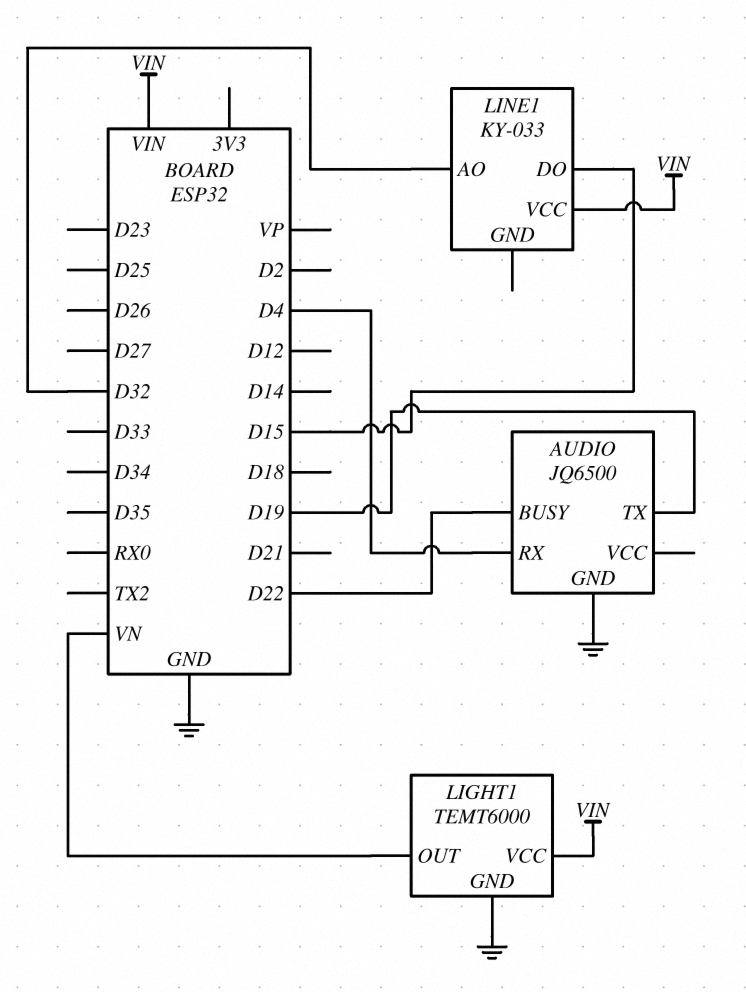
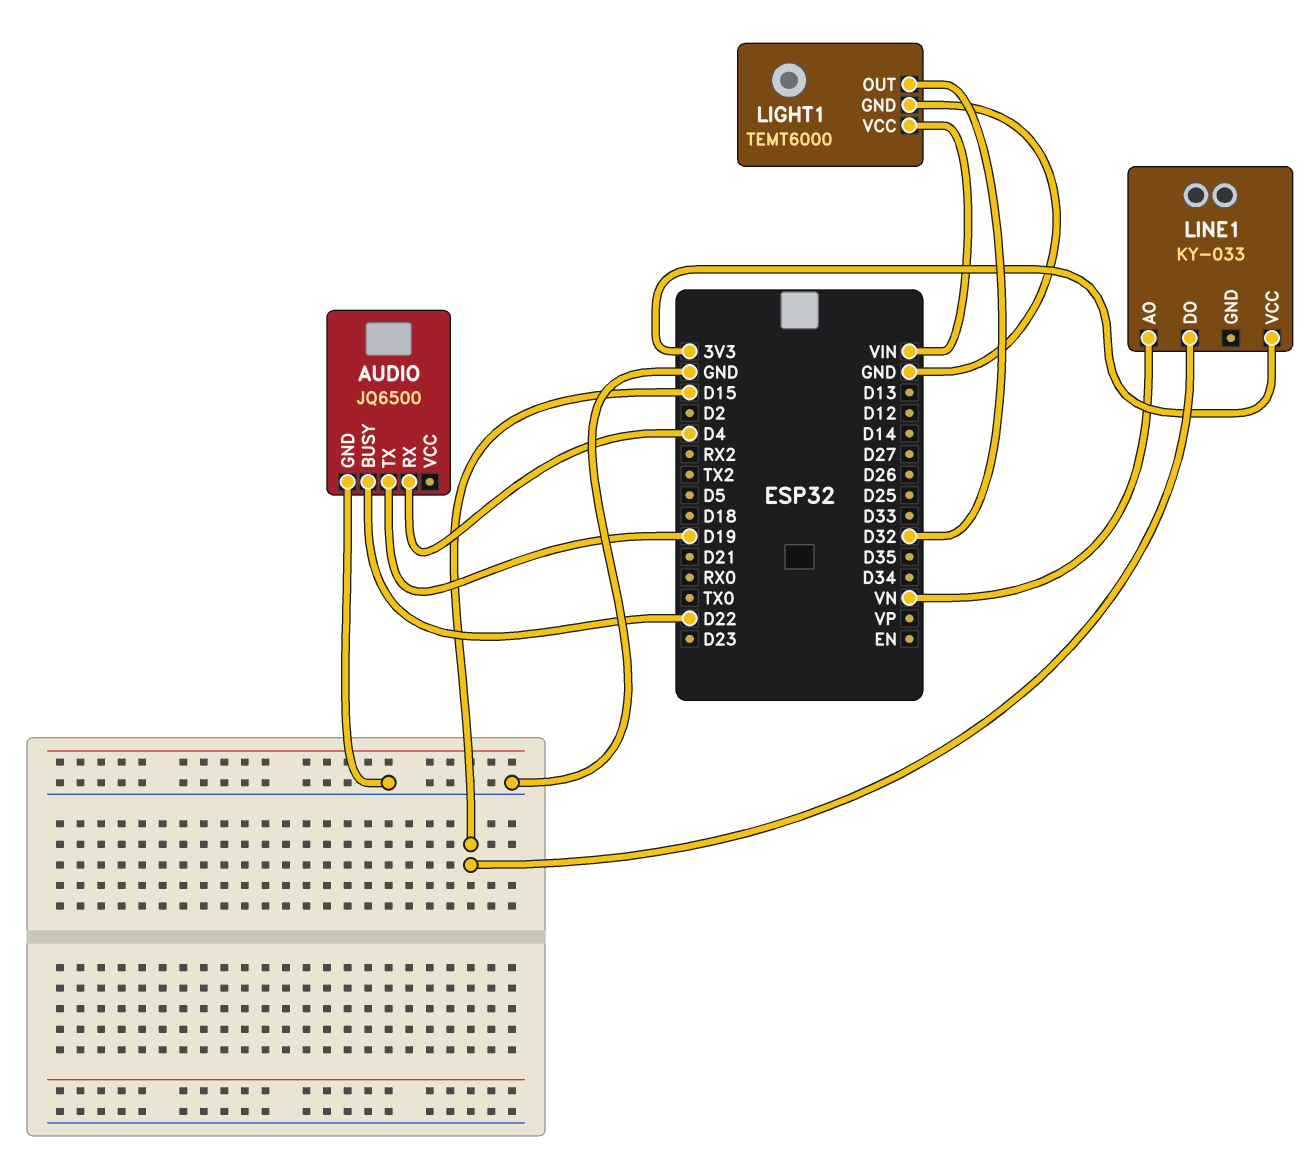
LIGHT1 pin OUT: VN -> D32
LINE1 pin AO: D32 -> VN
LINE1 pin VCC: VIN -> 3V3

